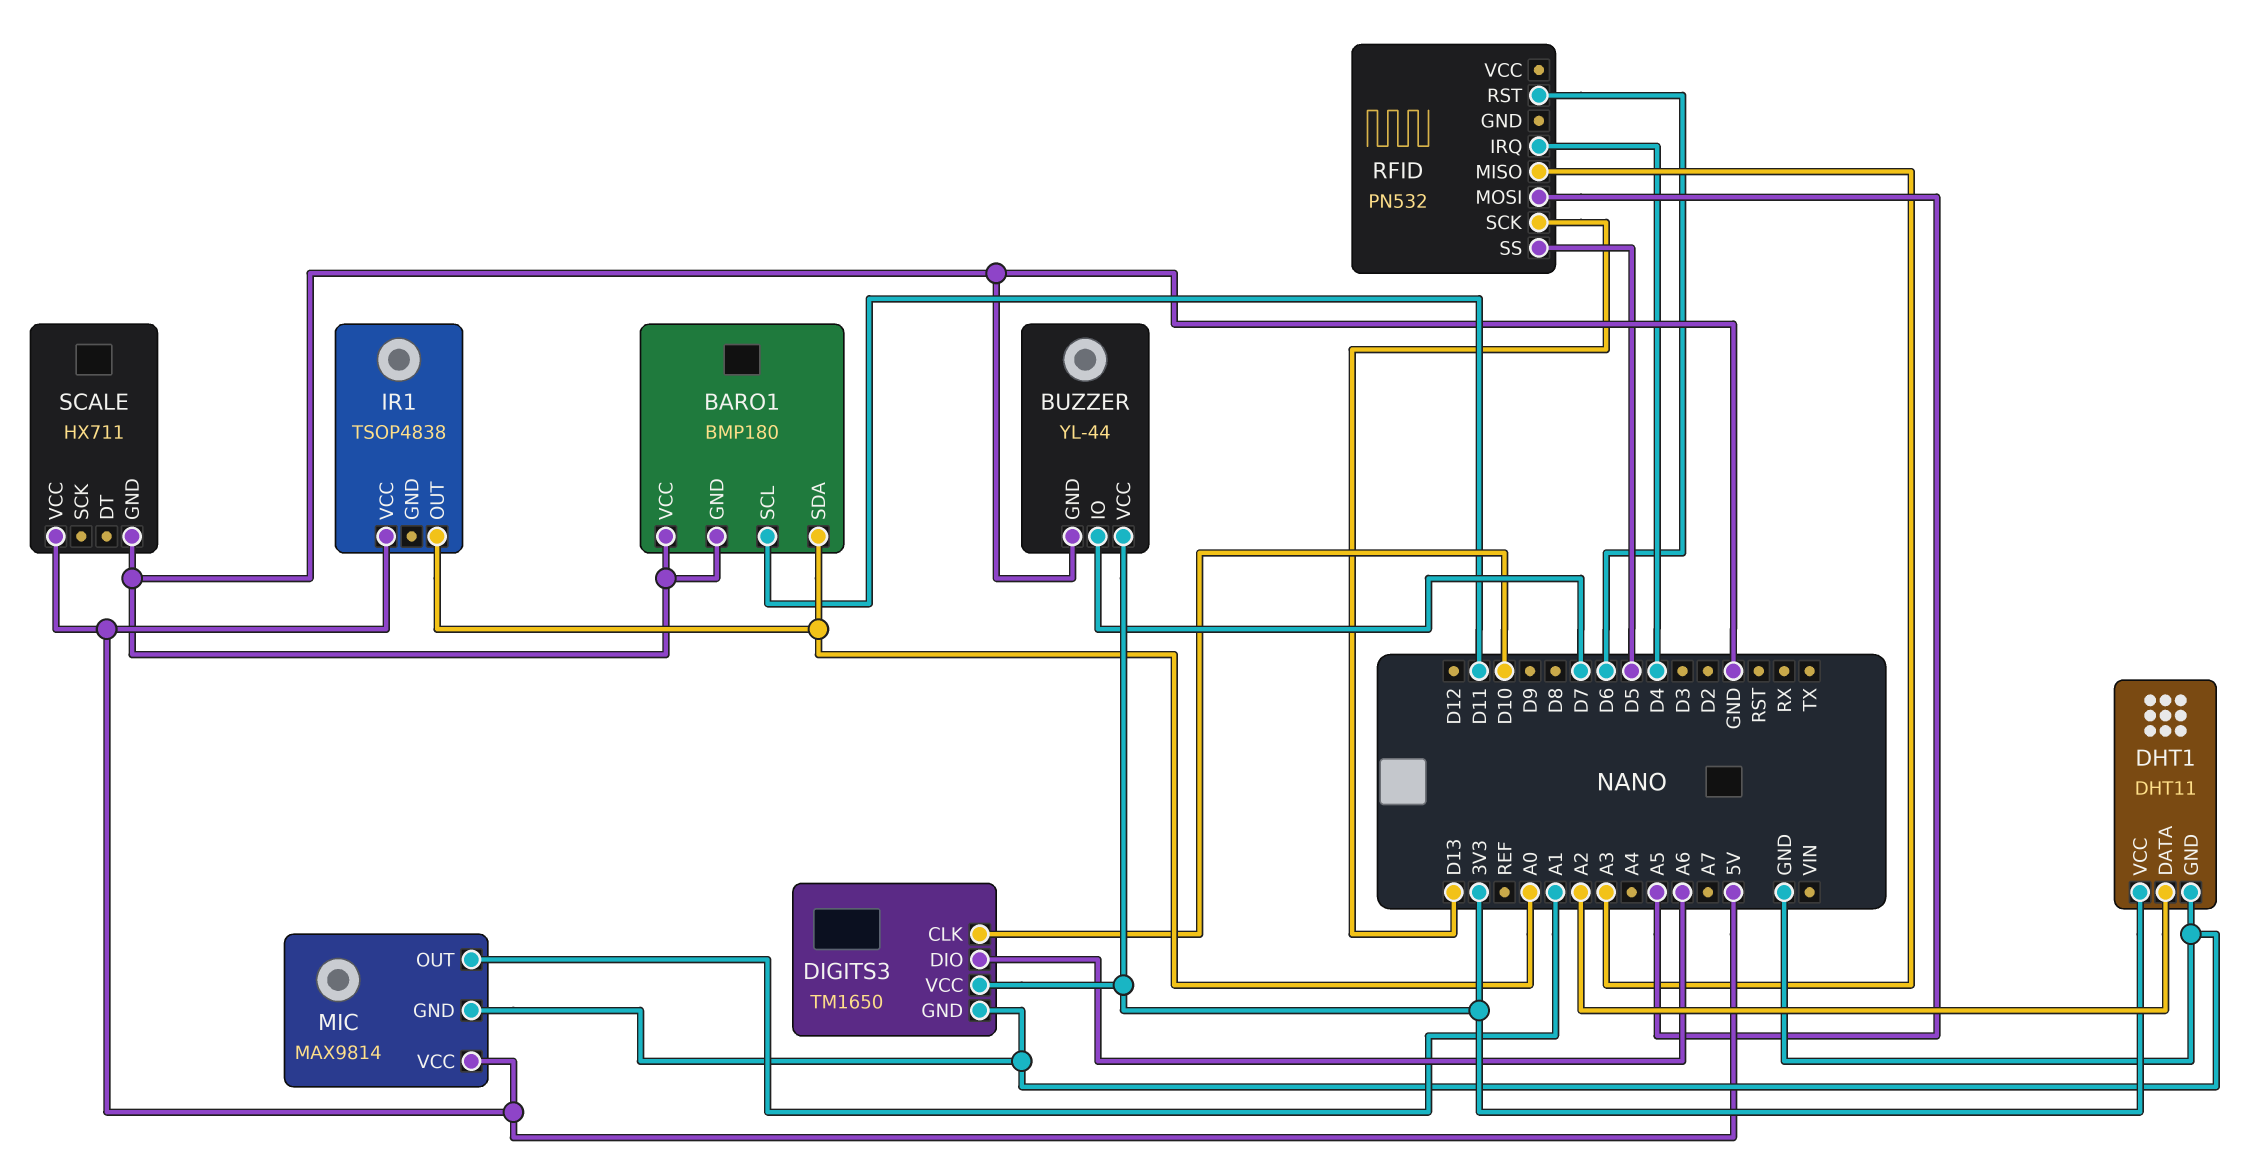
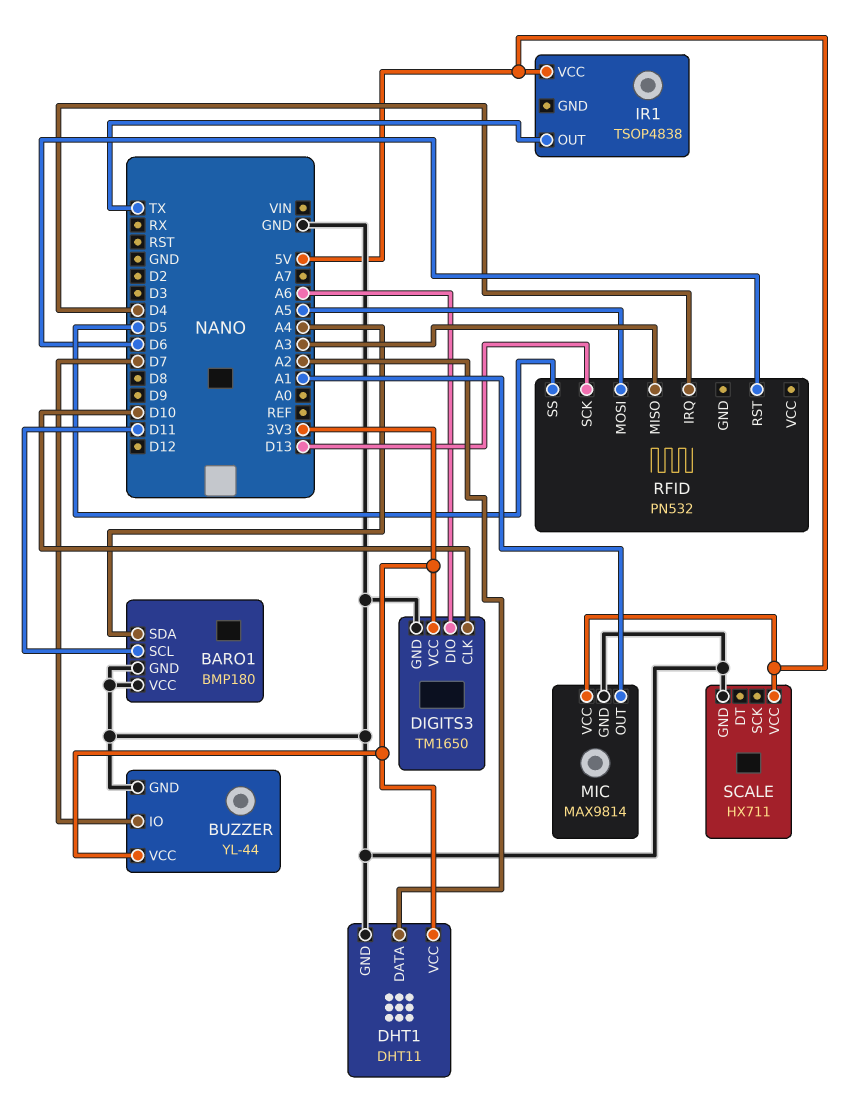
BARO1 pin SDA: A0 -> A4
IR1 pin OUT: A0 -> TX

